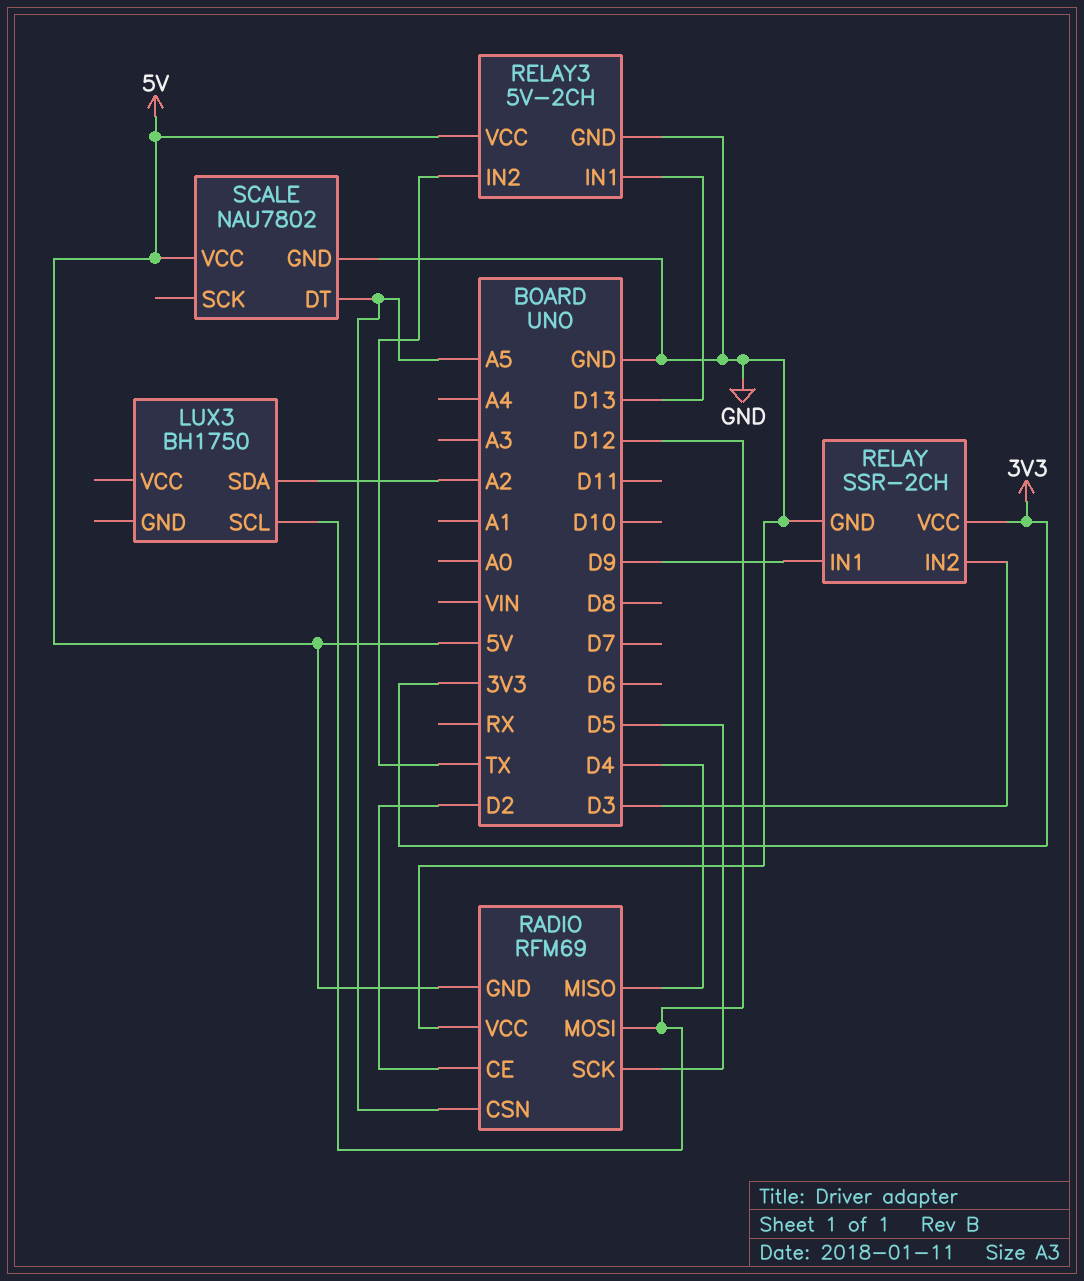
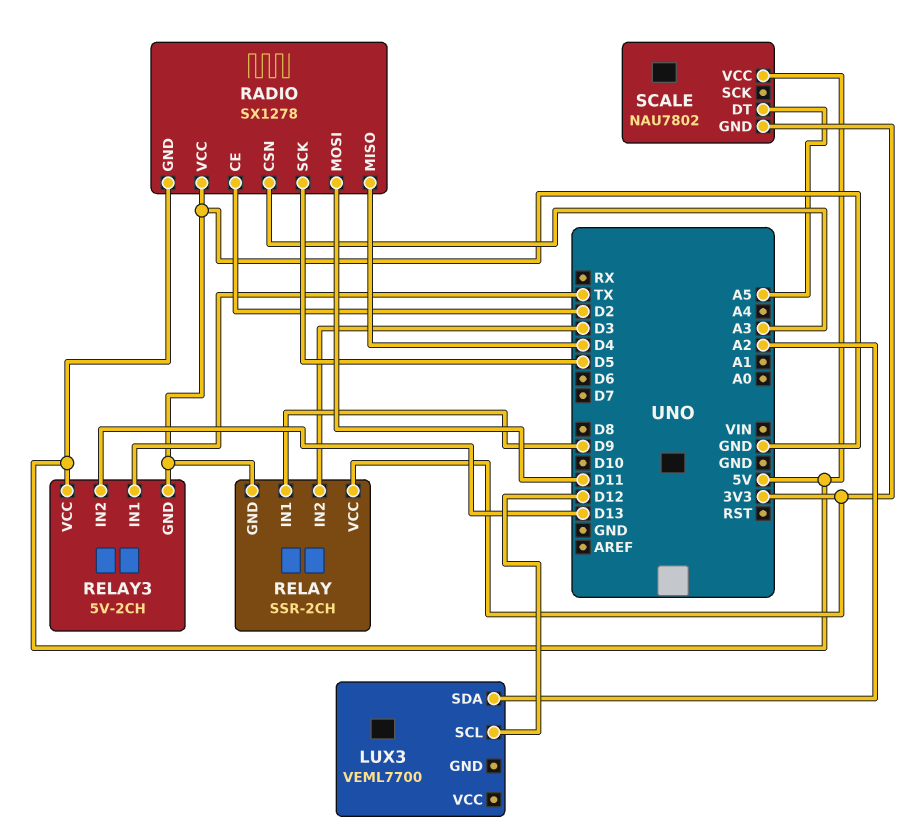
LUX3: BH1750 -> VEML7700
RADIO: RFM69 -> SX1278
RADIO pin CSN: A5 -> A3
RADIO pin MOSI: D12 -> D11
RELAY3 pin IN1: D13 -> TX
RELAY3 pin IN2: TX -> D13
SCALE pin GND: GND -> 3V3

